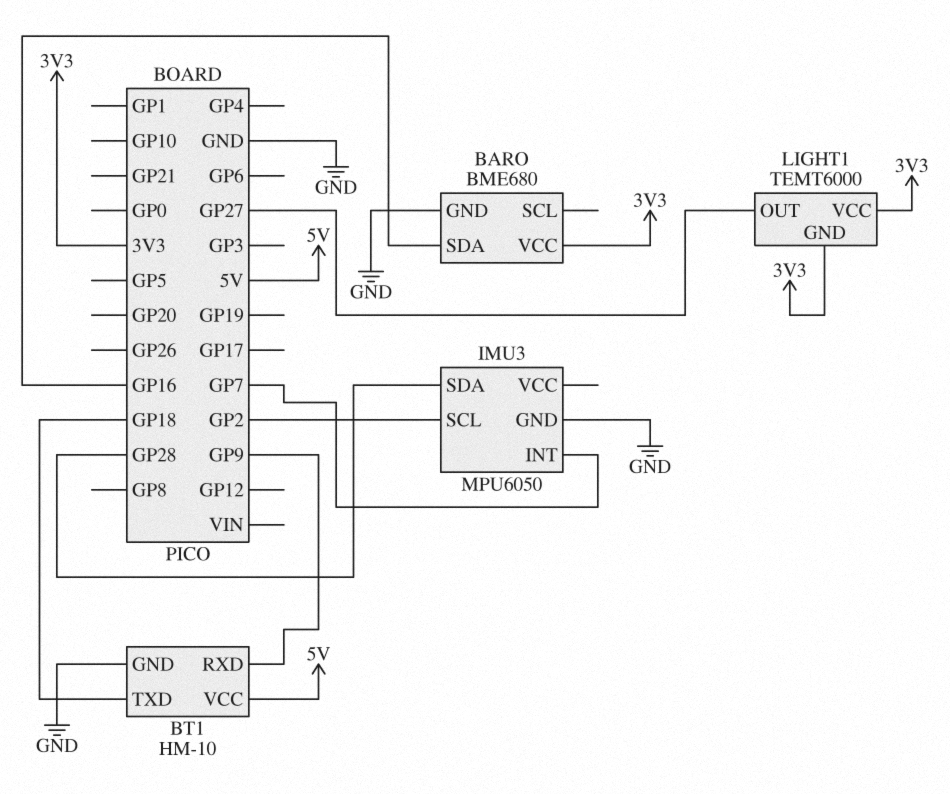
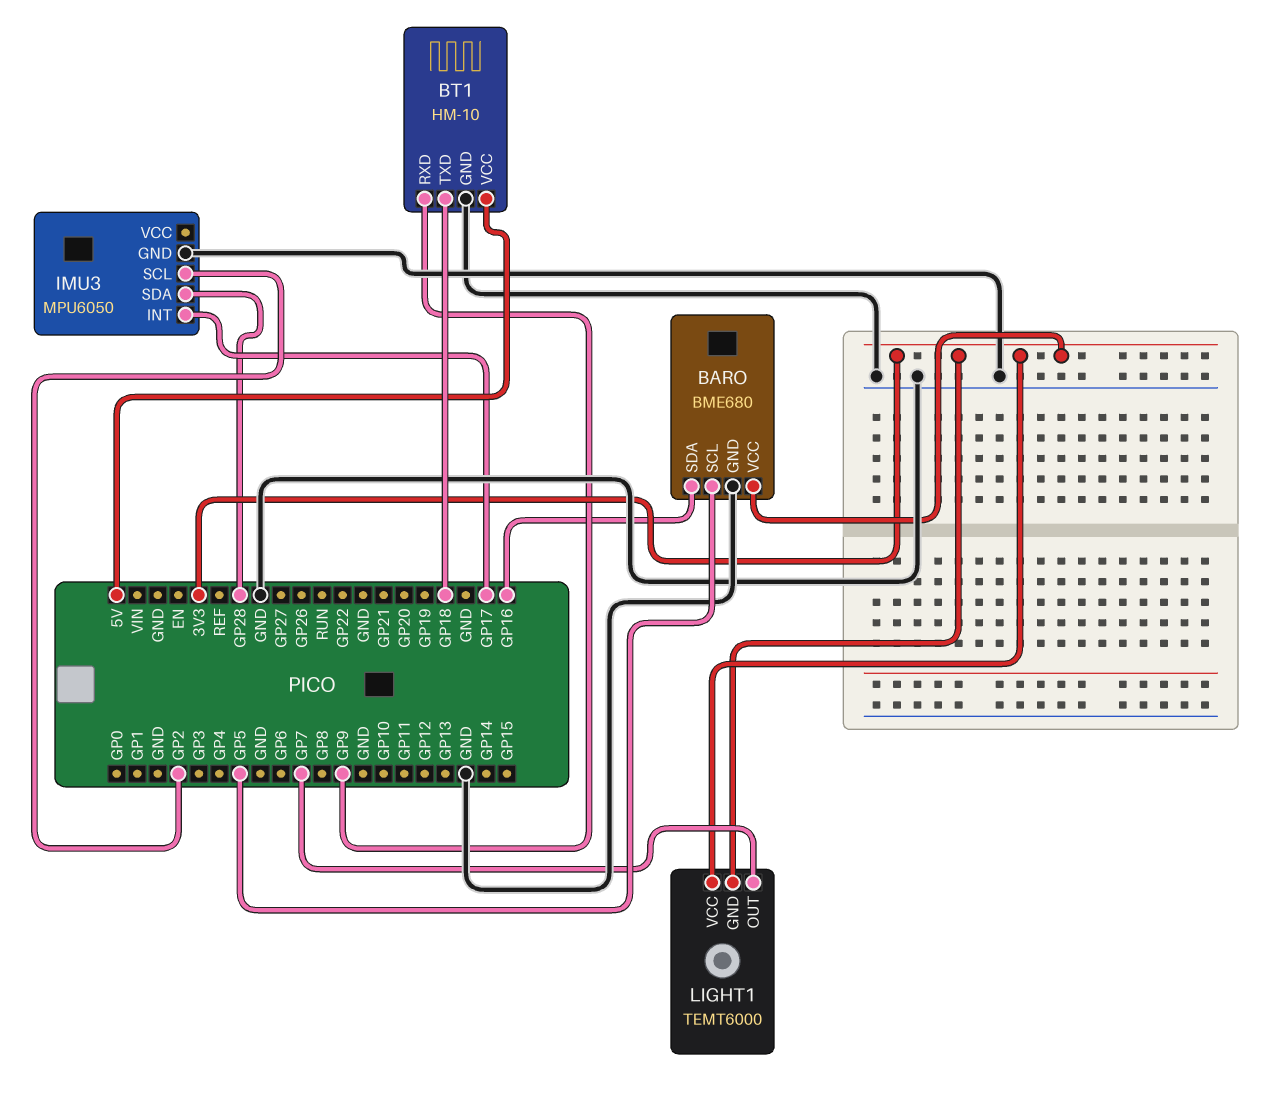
BARO pin SCL: none -> GP5
IMU3 pin INT: GP7 -> GP17
LIGHT1 pin OUT: GP27 -> GP7

